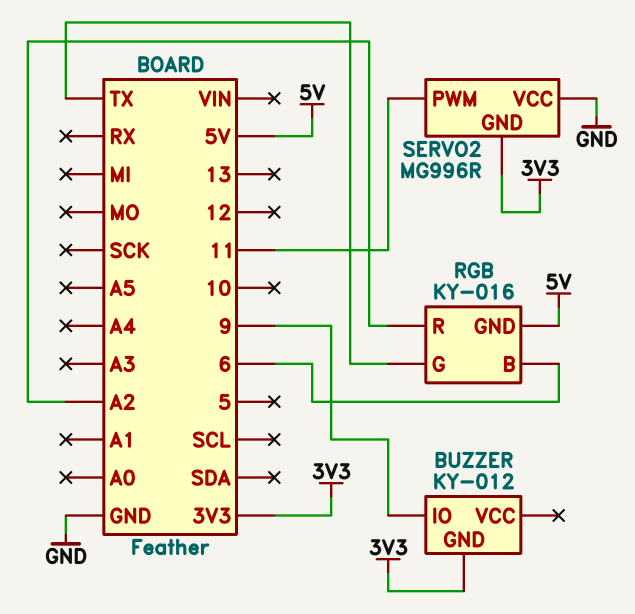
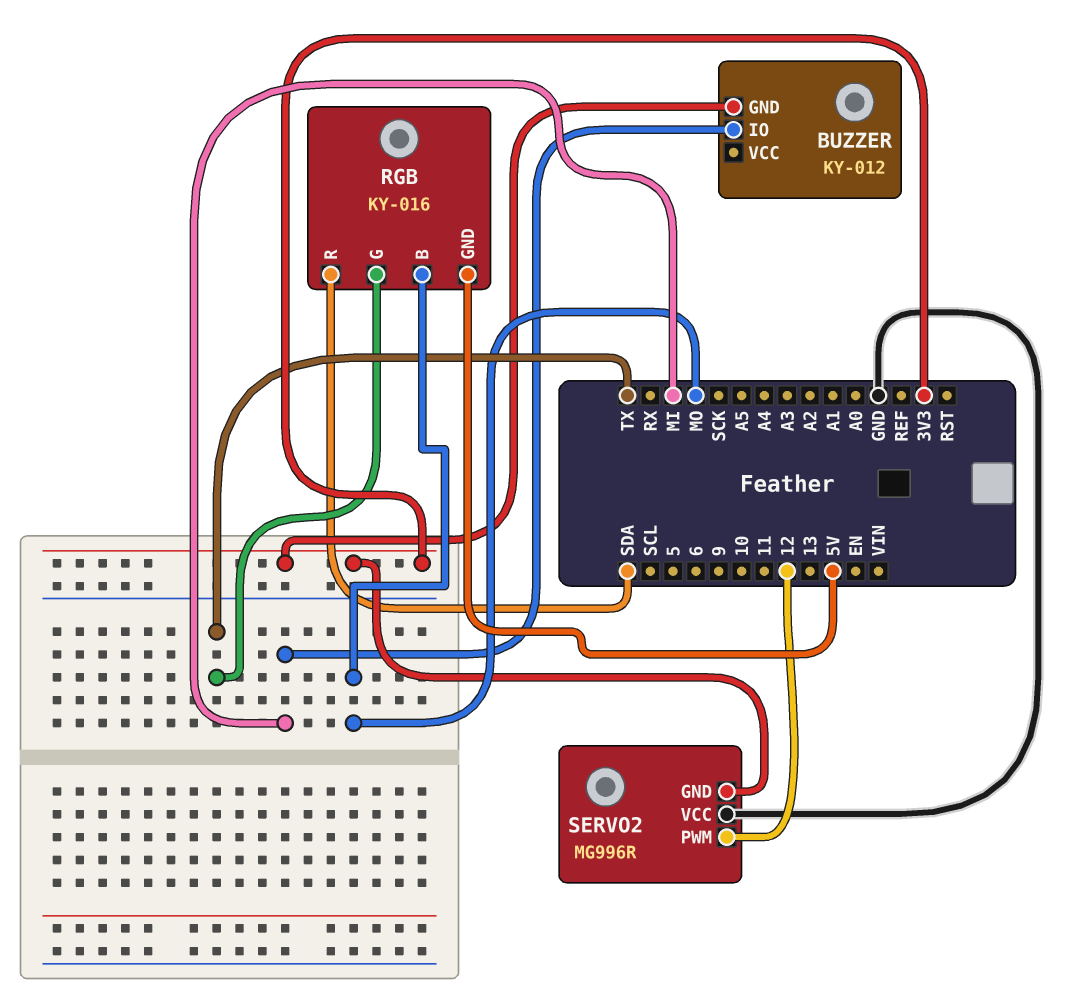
BUZZER pin IO: 9 -> MI
RGB pin B: 6 -> MO
RGB pin R: A2 -> SDA
SERVO2 pin PWM: 11 -> 12

